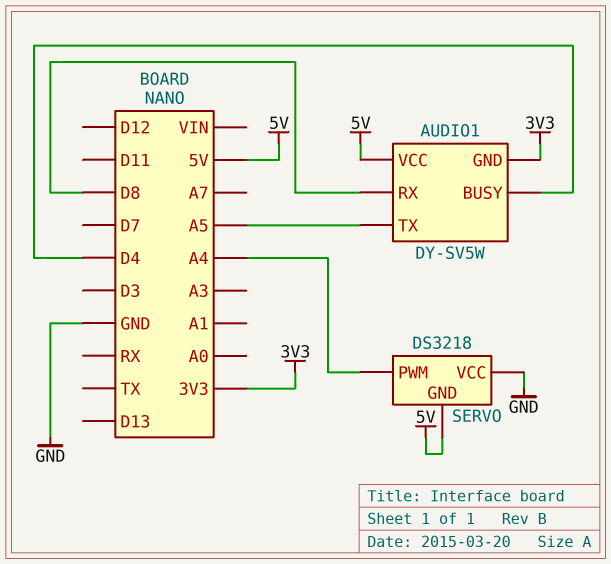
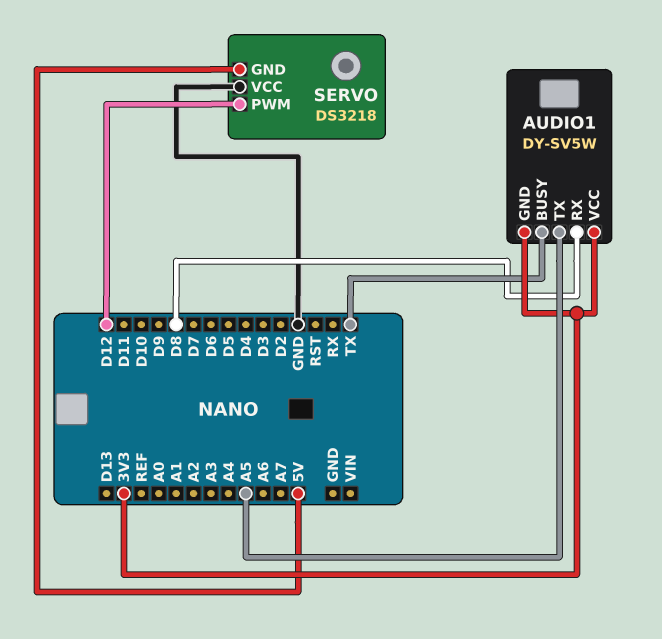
AUDIO1 pin BUSY: D4 -> TX
AUDIO1 pin VCC: 5V -> 3V3
SERVO pin PWM: A4 -> D12

